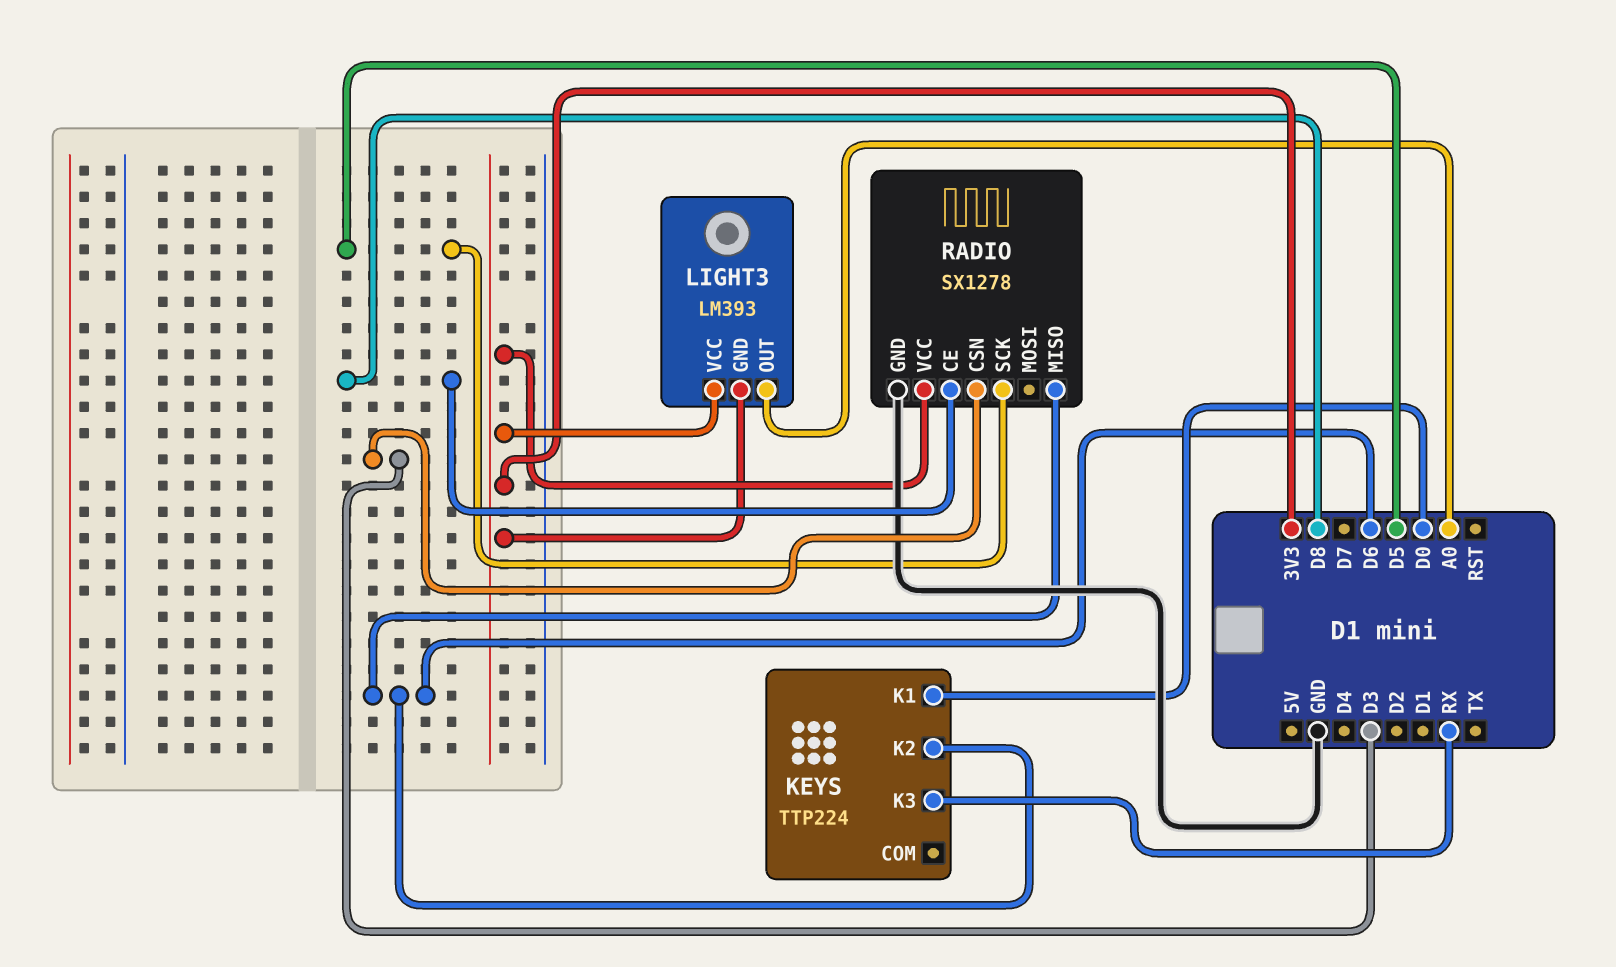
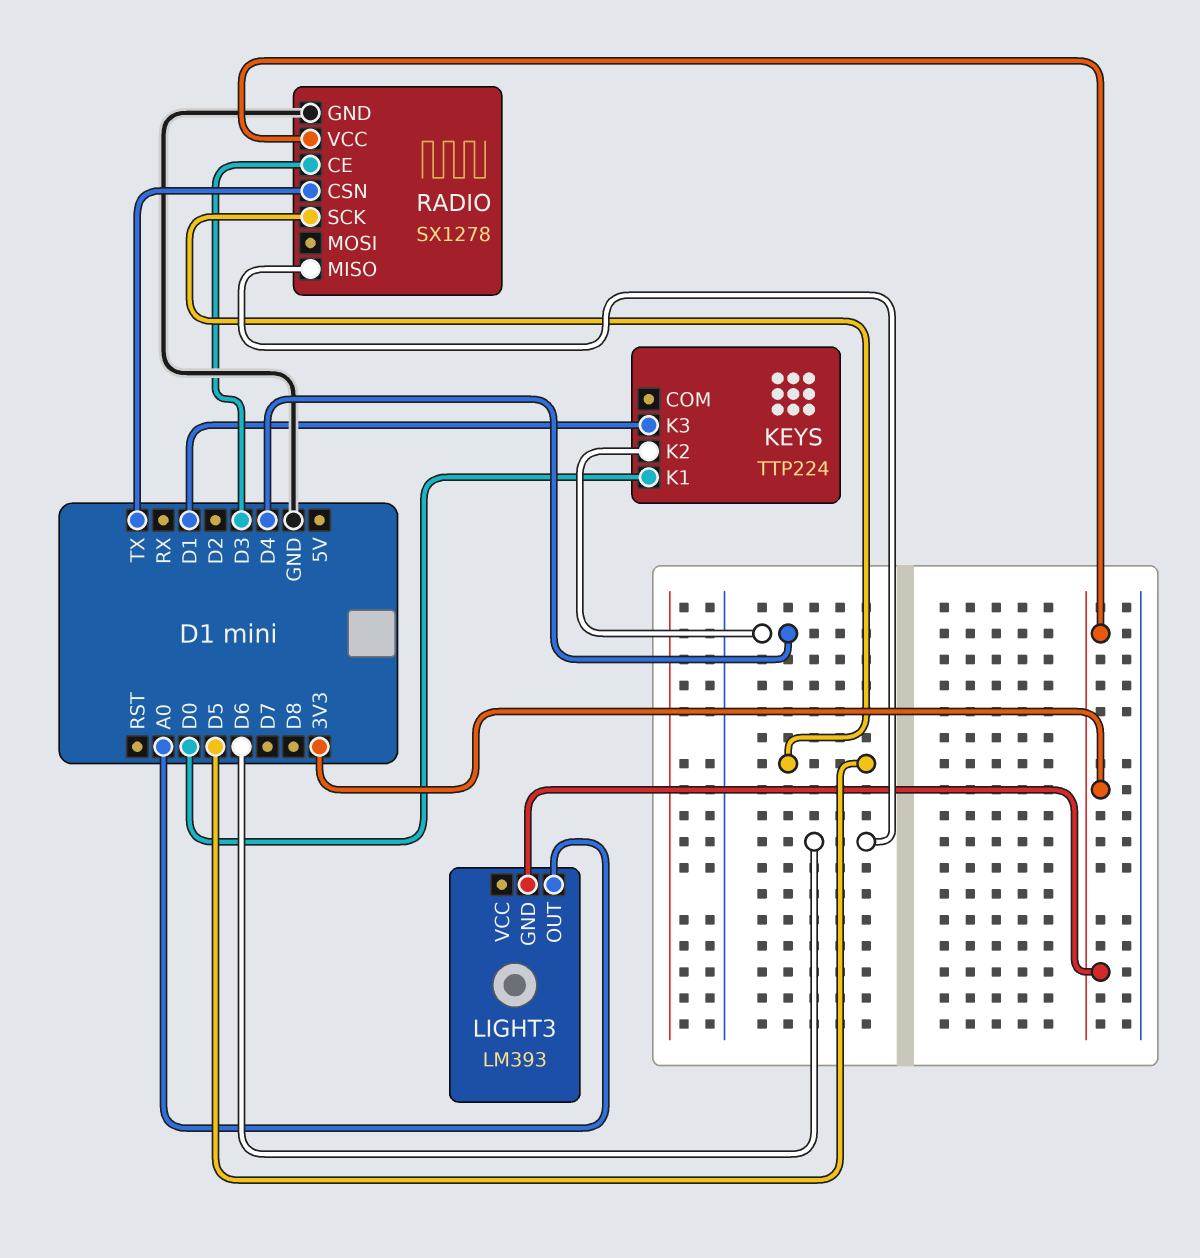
KEYS pin K2: D6 -> D4
KEYS pin K3: RX -> D1
LIGHT3 pin VCC: 3V3 -> none
RADIO pin CE: D8 -> D3
RADIO pin CSN: D3 -> TX

